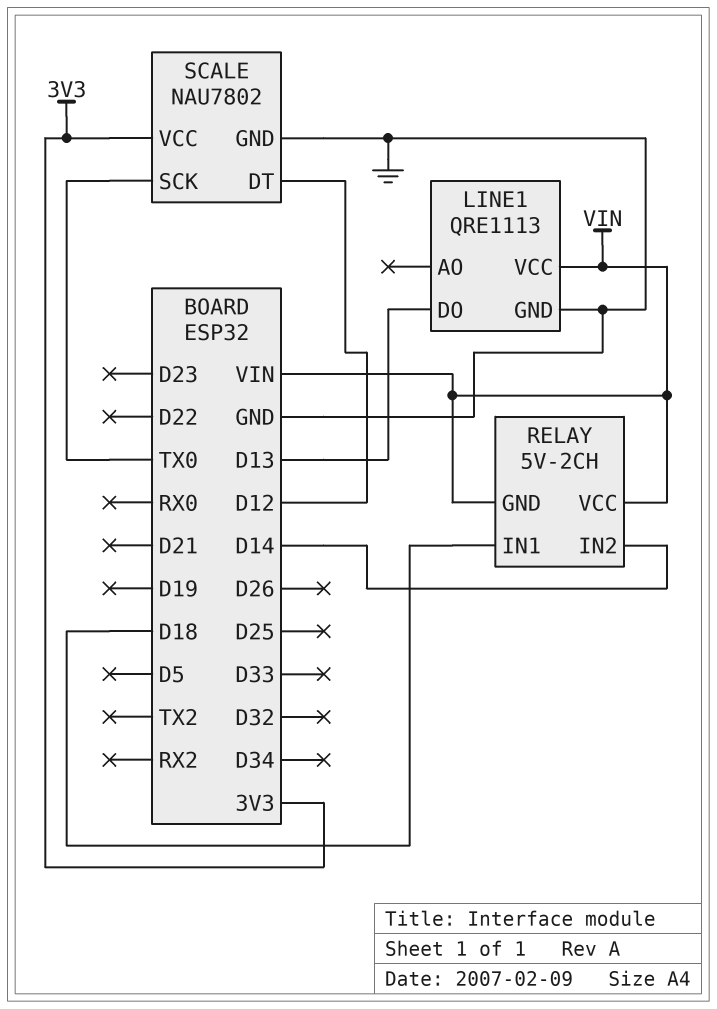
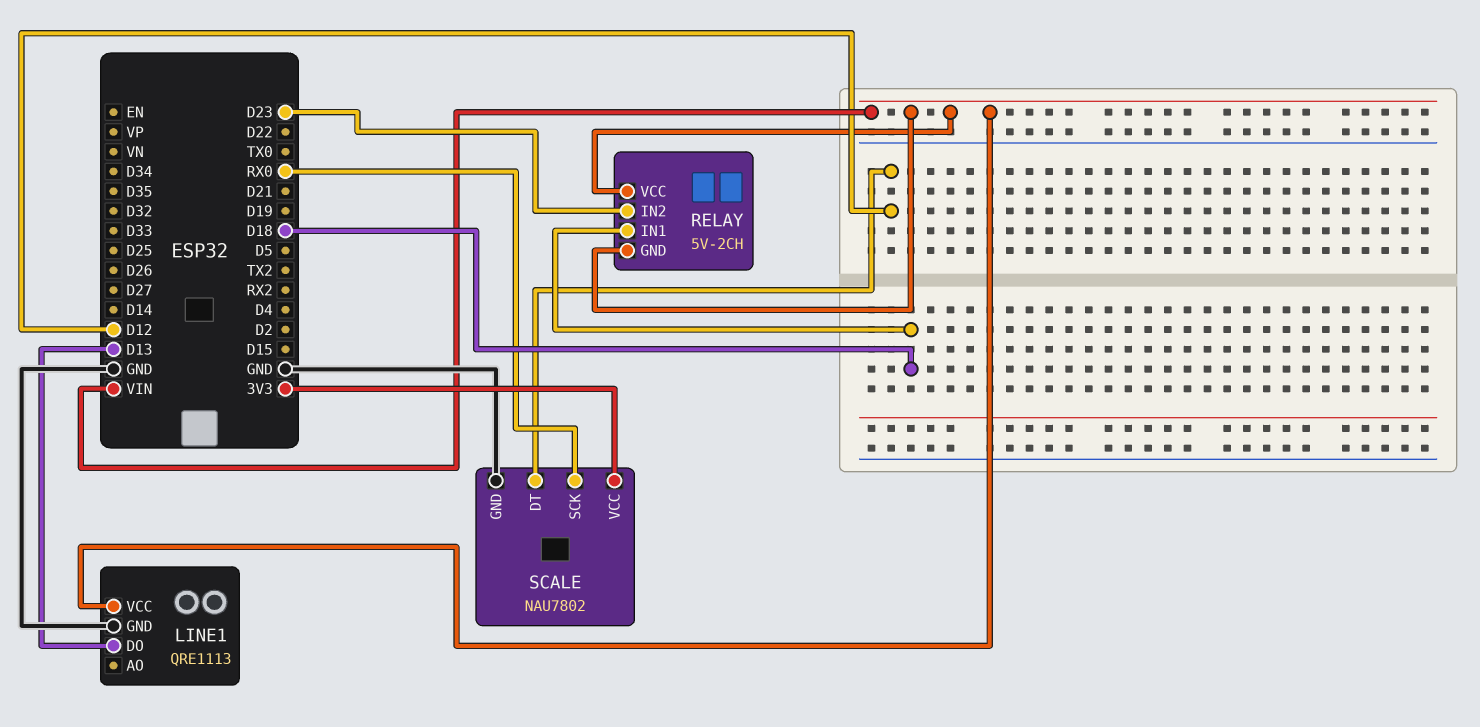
RELAY pin IN2: D14 -> D23
SCALE pin SCK: TX0 -> RX0

